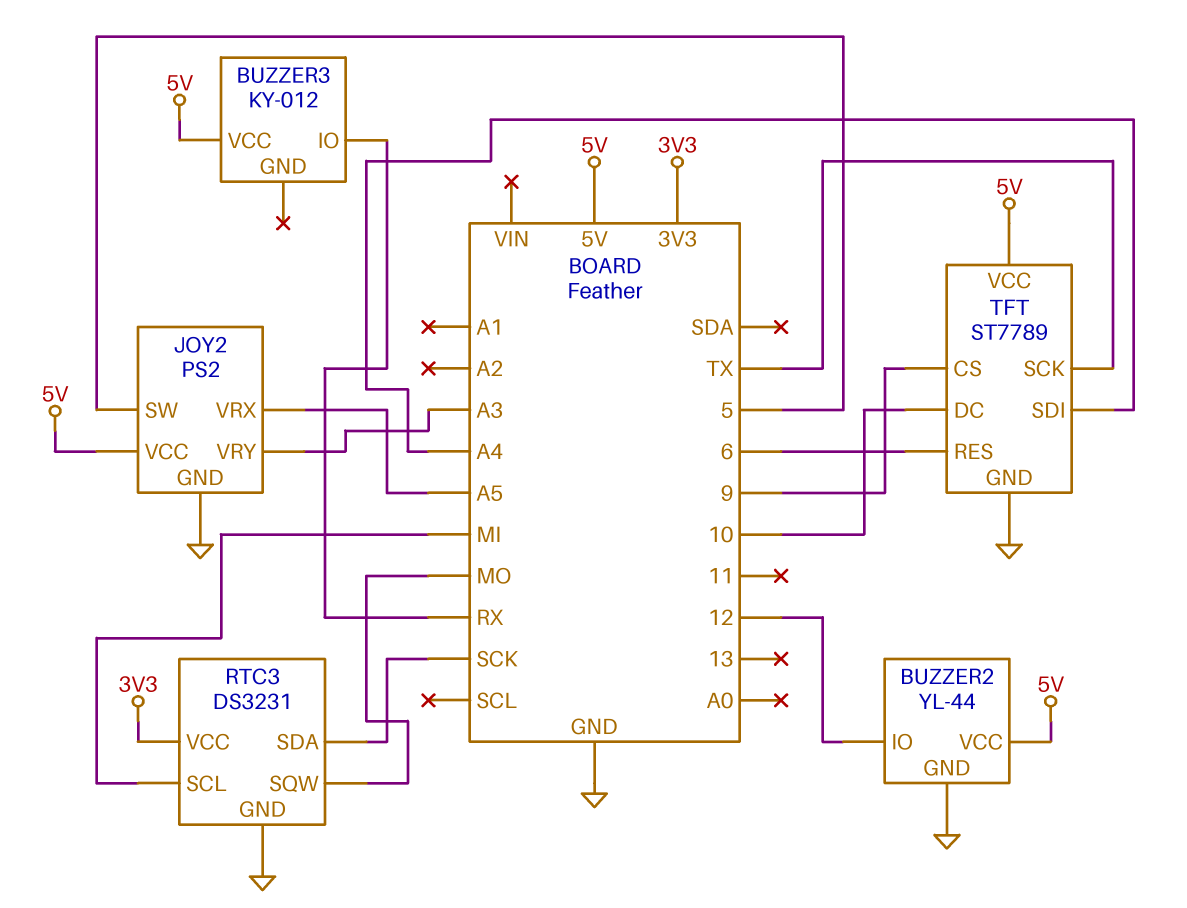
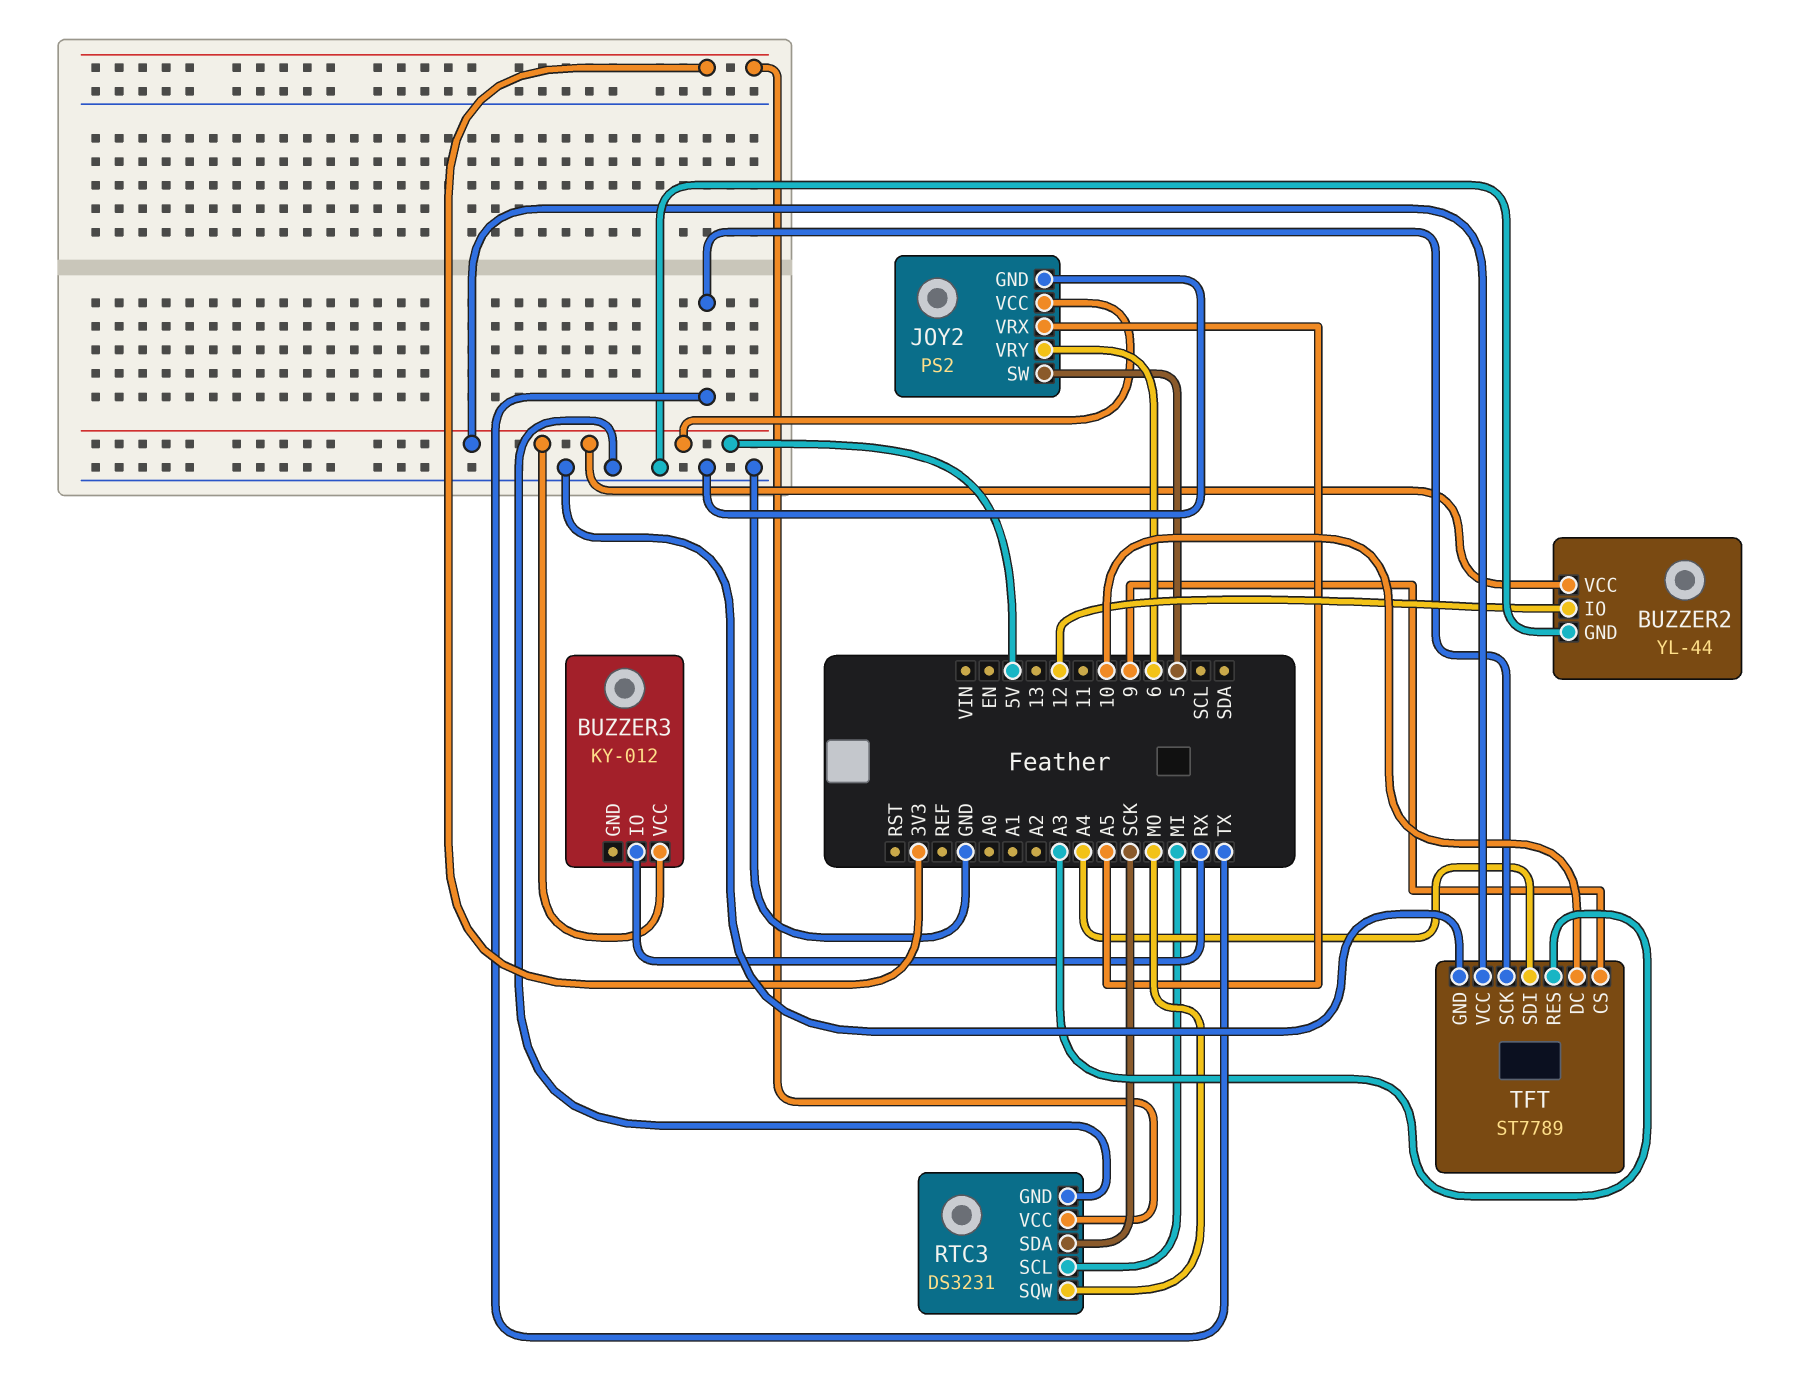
JOY2 pin VRY: A3 -> 6
TFT pin RES: 6 -> A3

